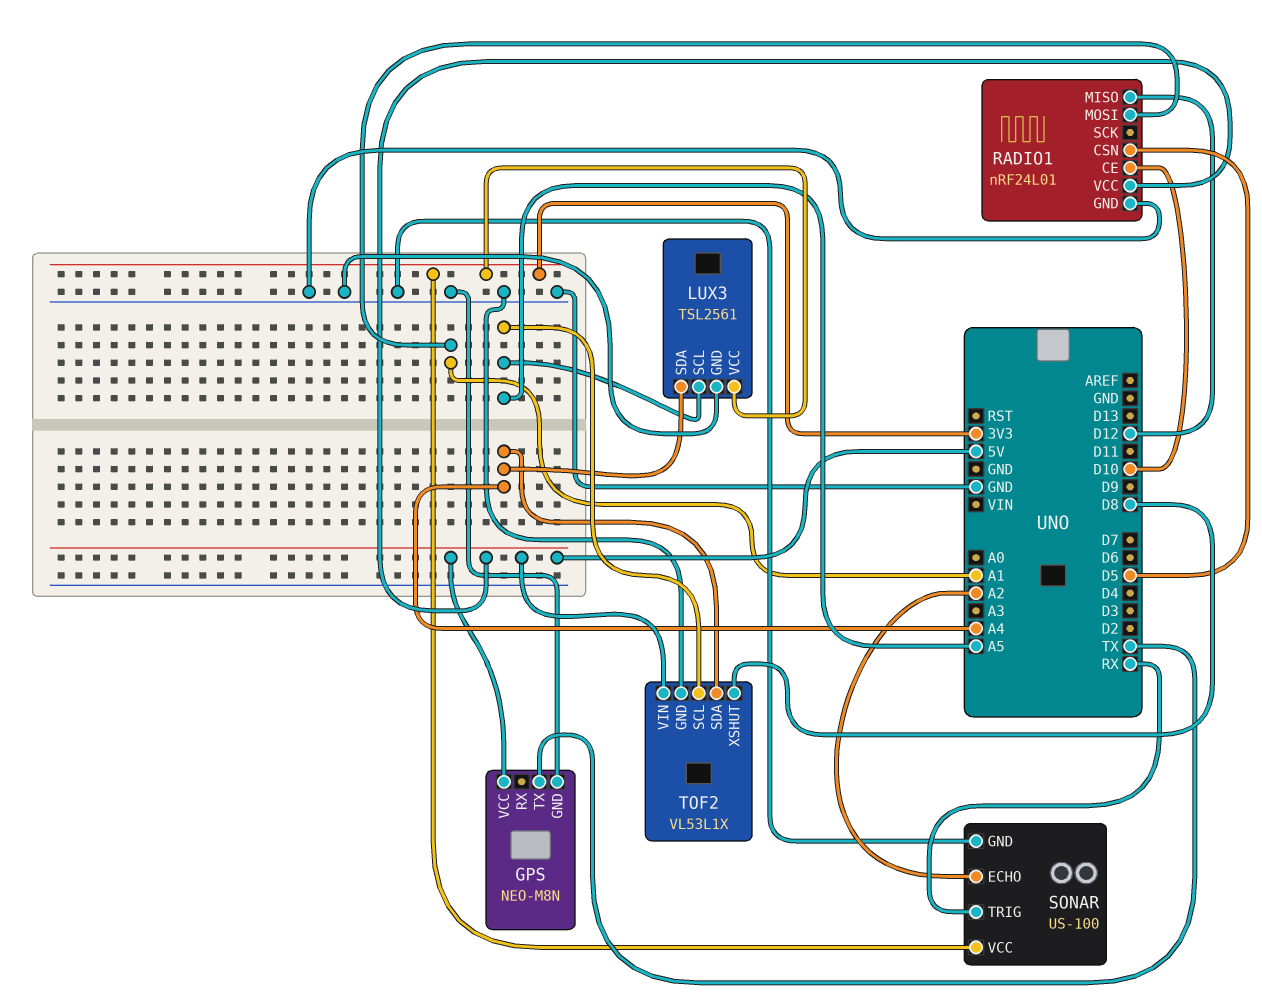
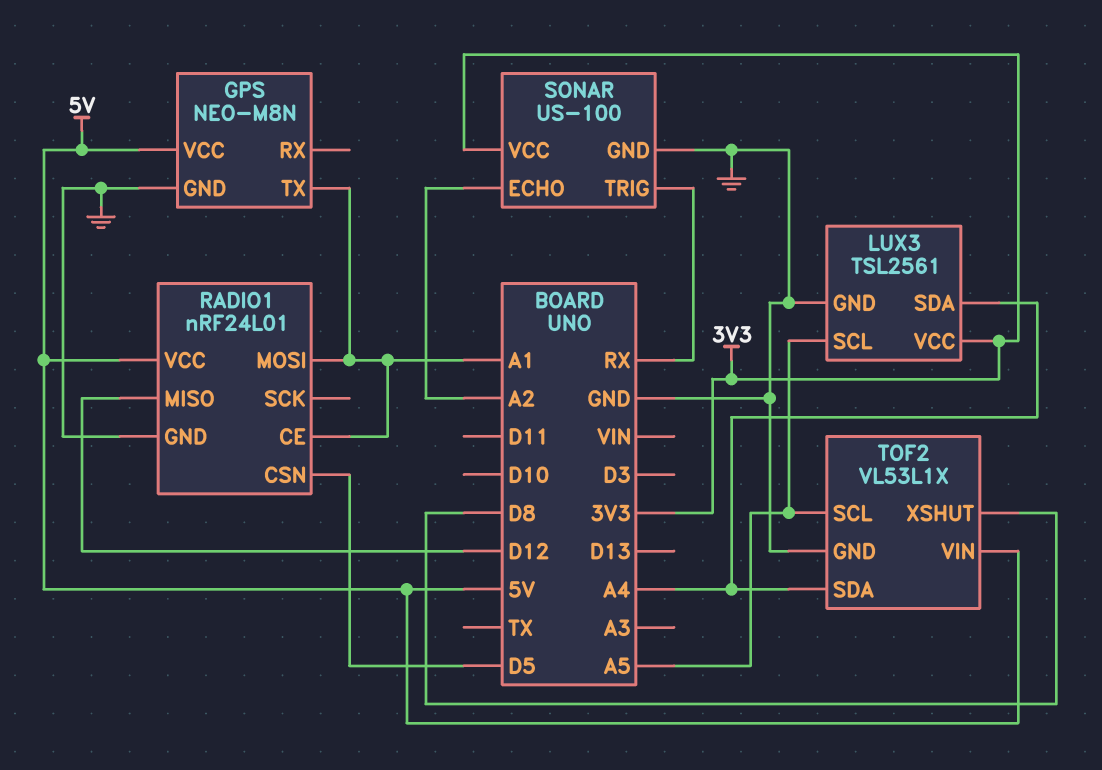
GPS pin TX: TX -> A1
RADIO1 pin CE: D10 -> A1

